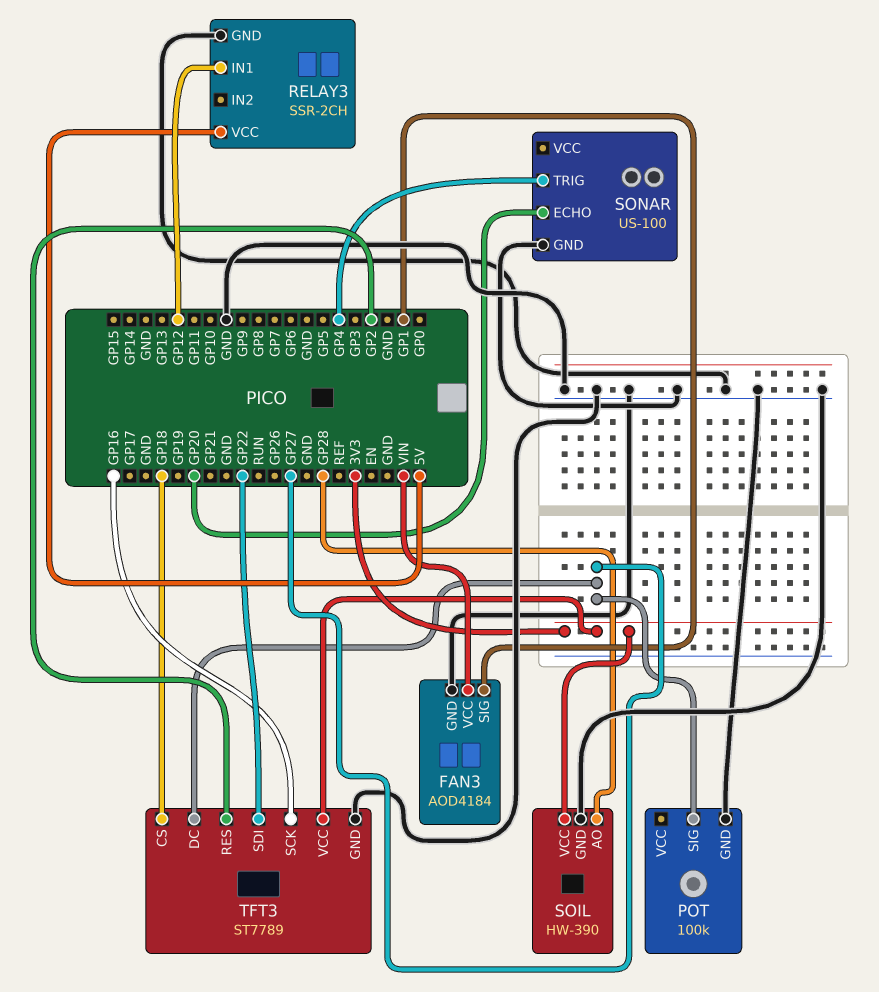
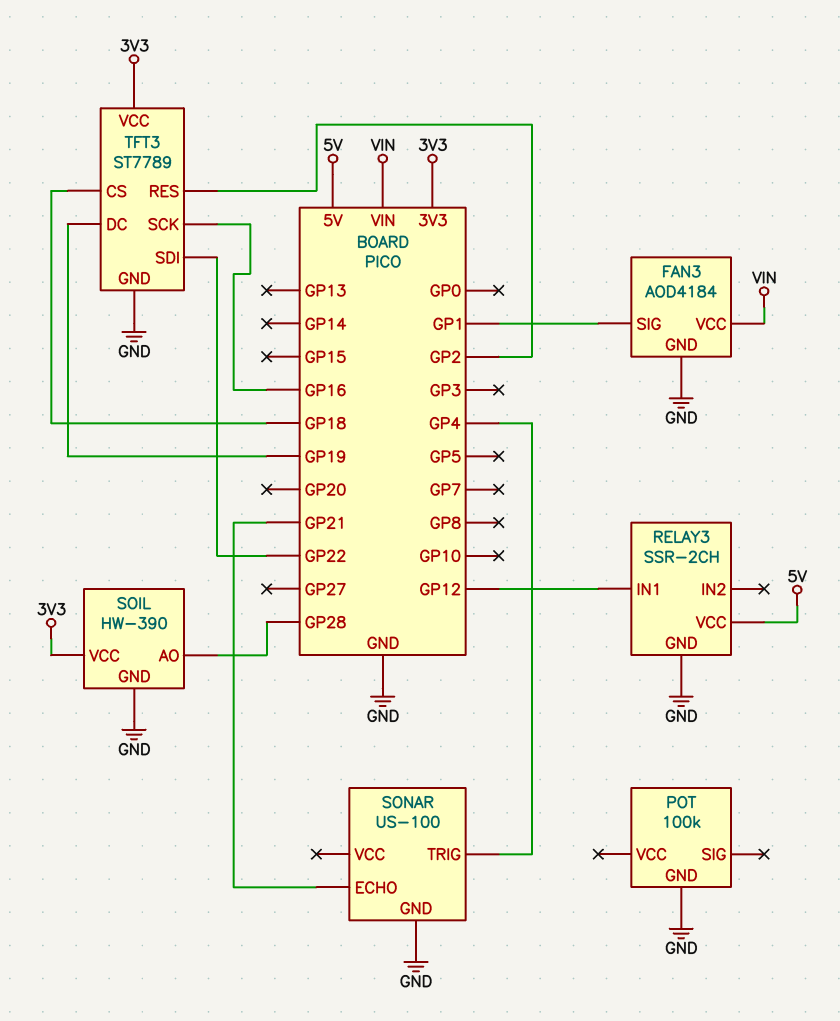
POT pin SIG: GP27 -> none
SONAR pin ECHO: GP20 -> GP21
TFT3 pin DC: GP27 -> GP19

